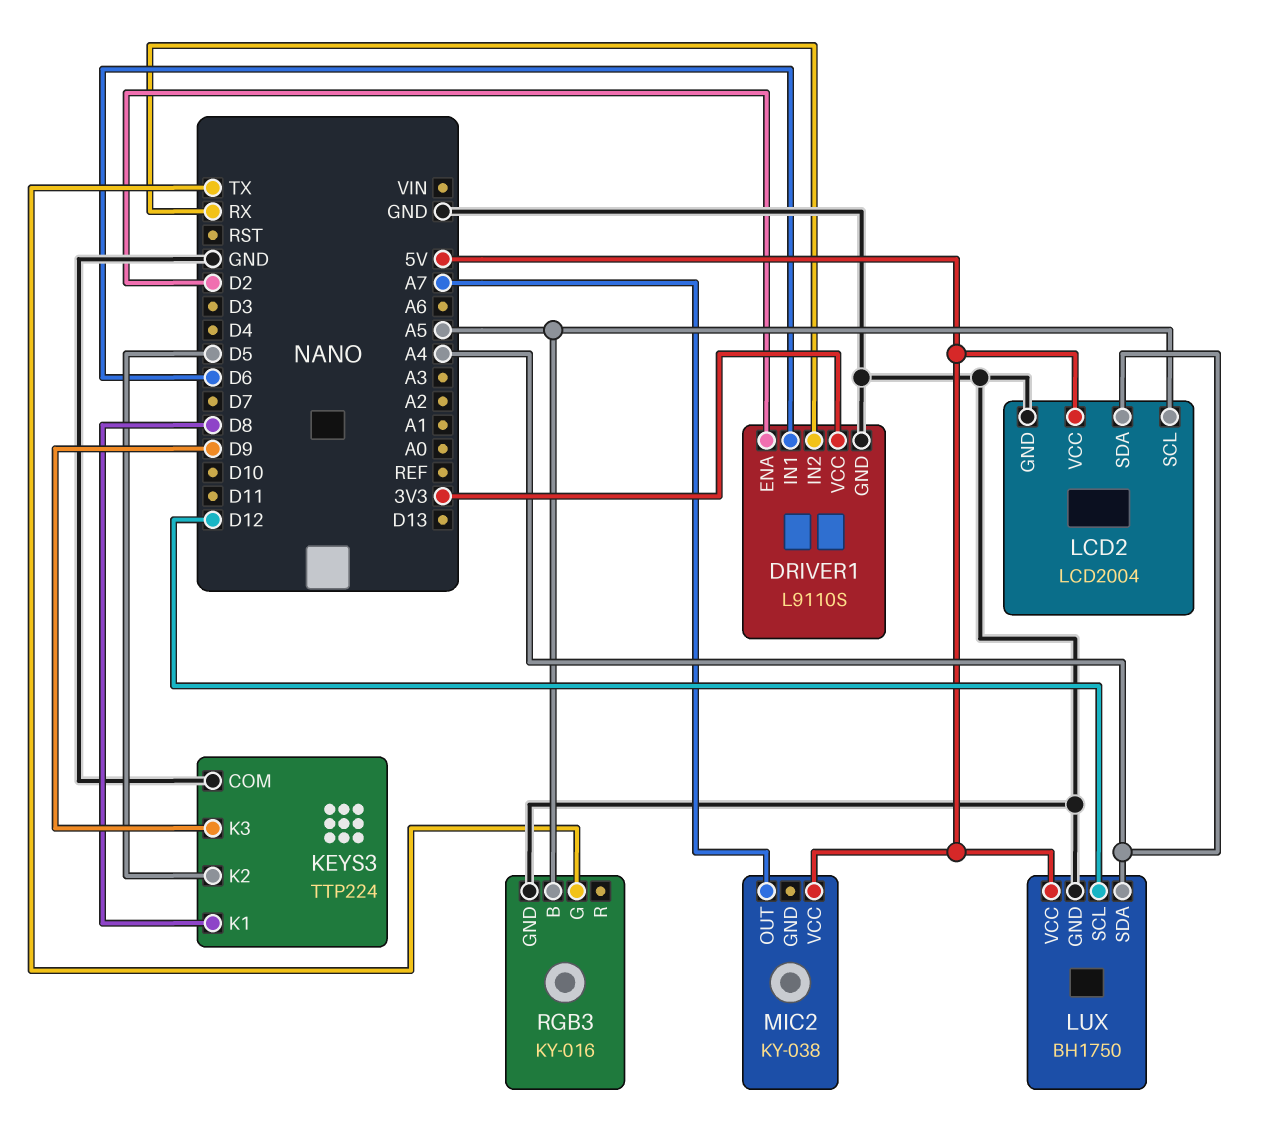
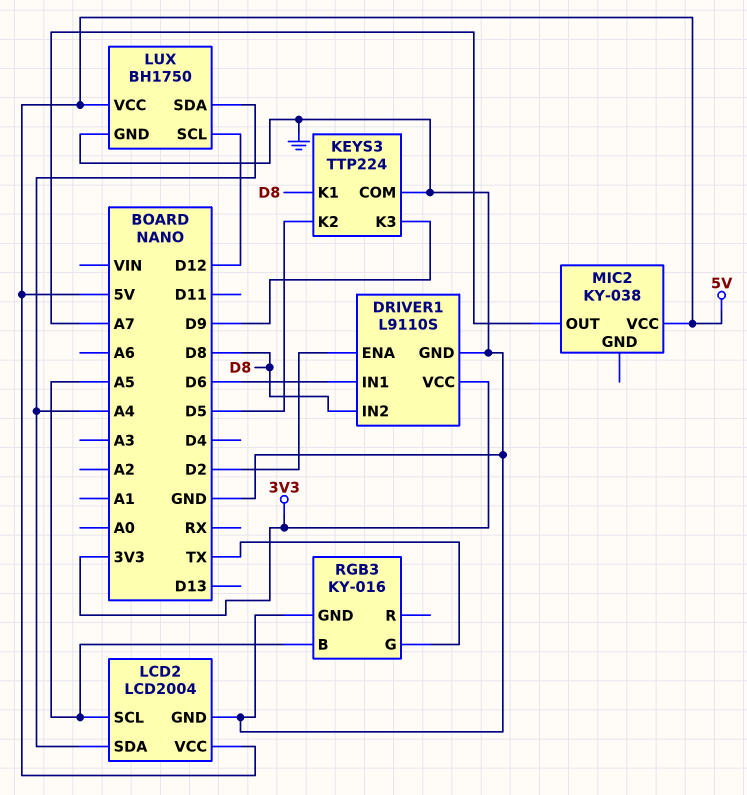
DRIVER1 pin IN2: RX -> D8

